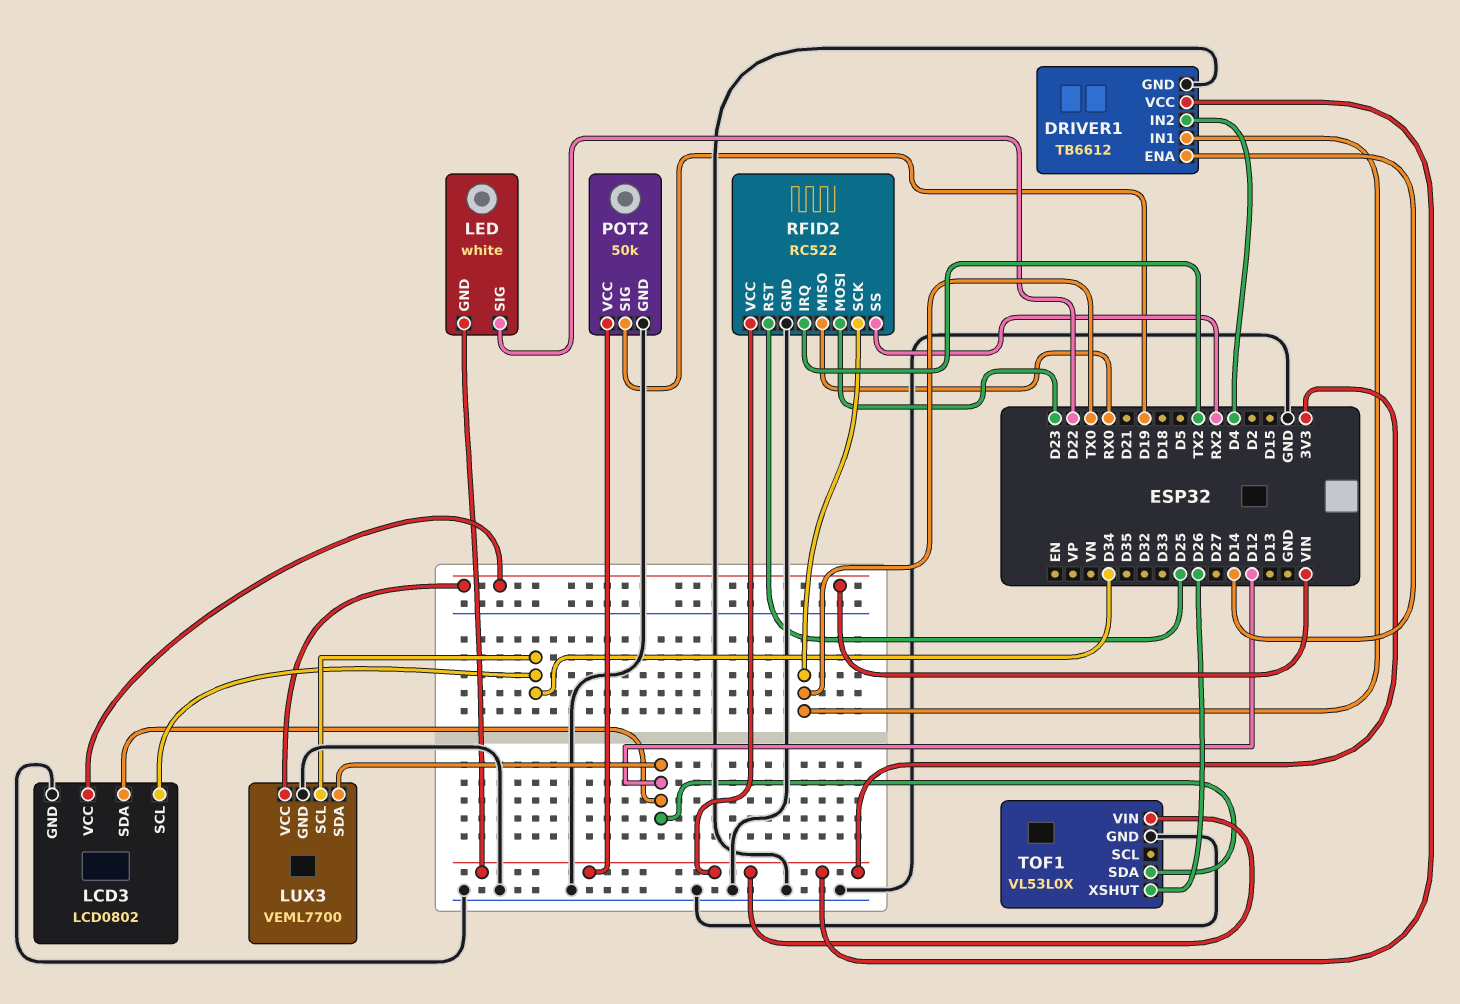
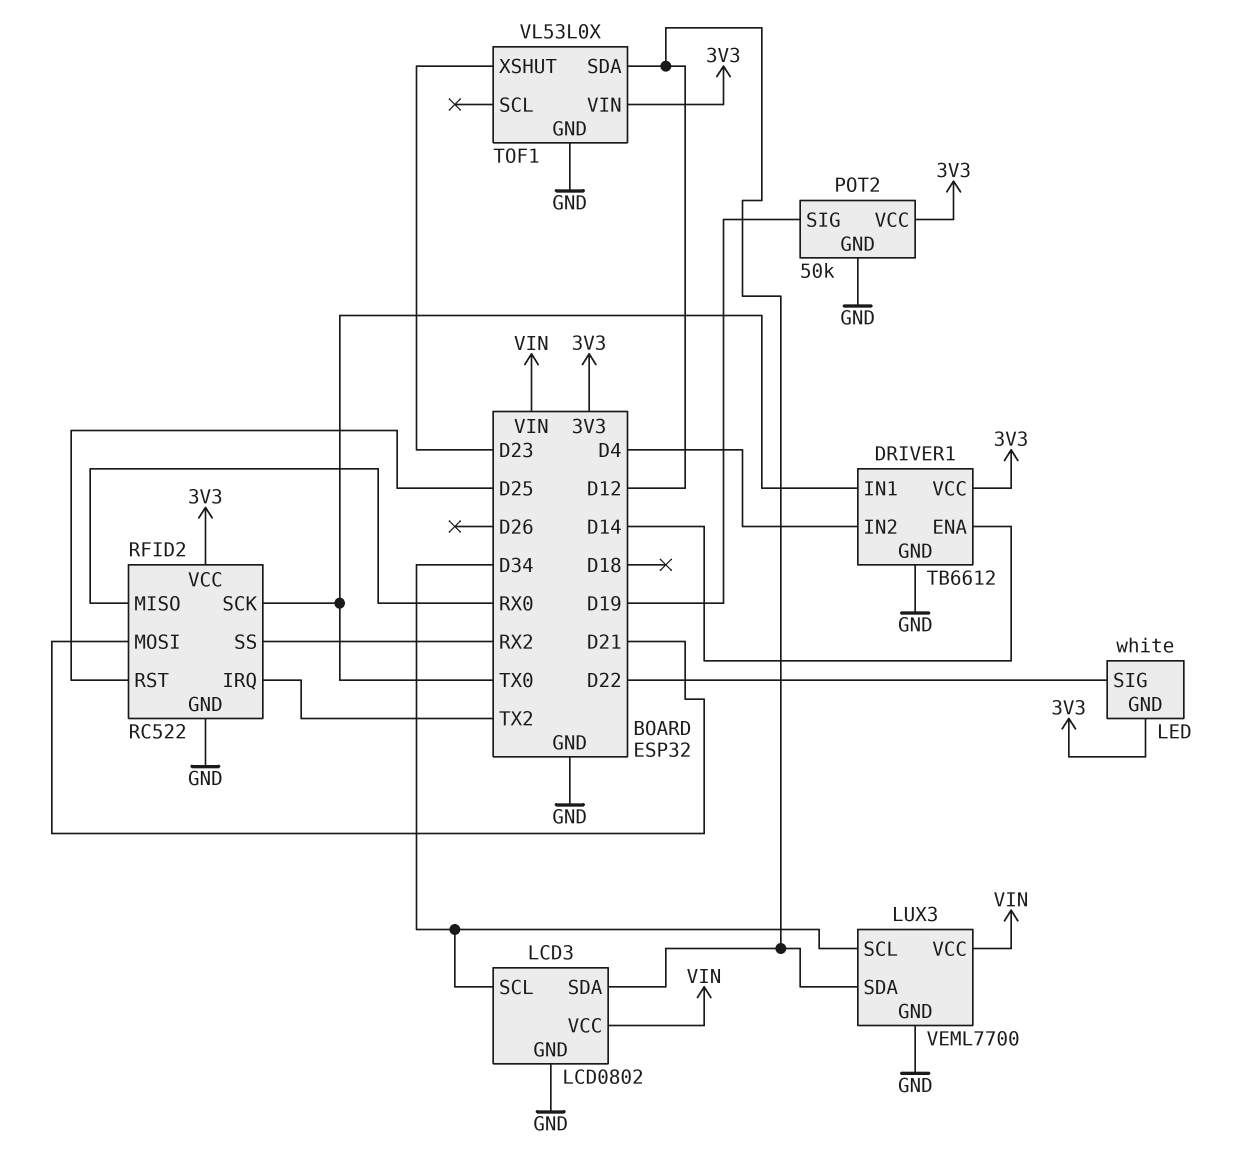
RFID2 pin MOSI: D23 -> D21
TOF1 pin XSHUT: D26 -> D23

